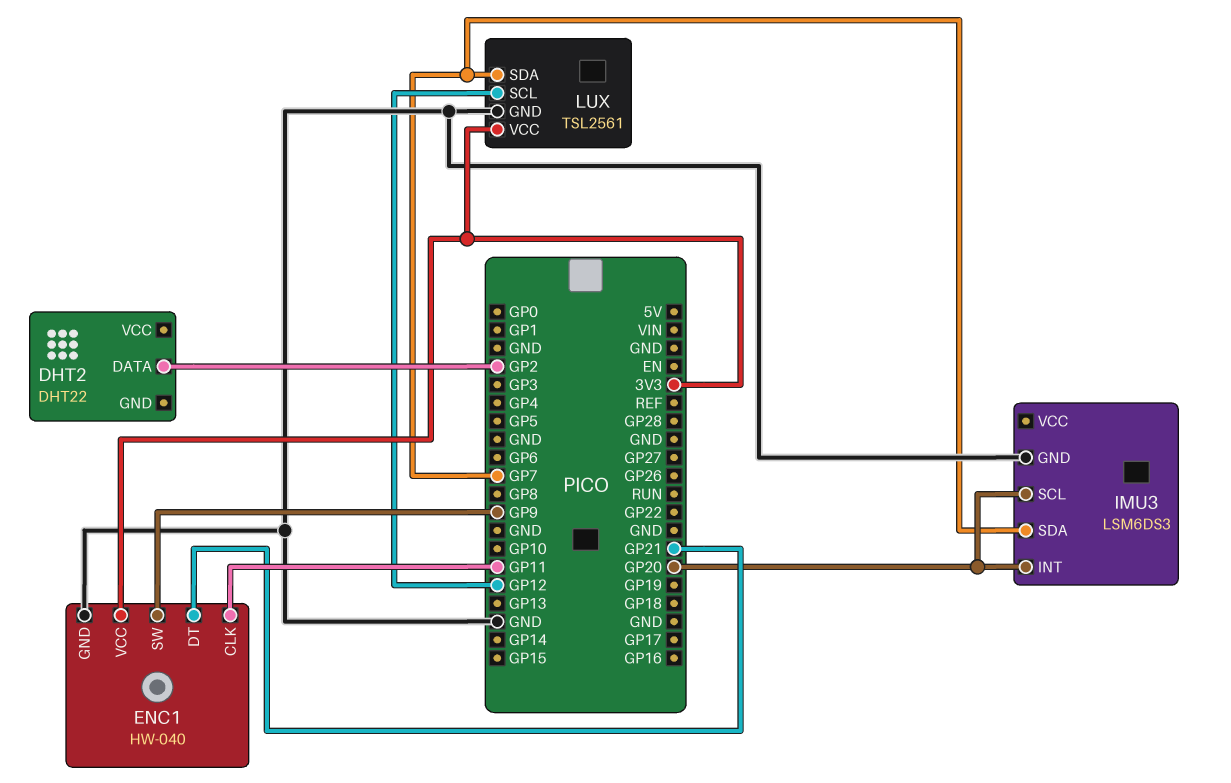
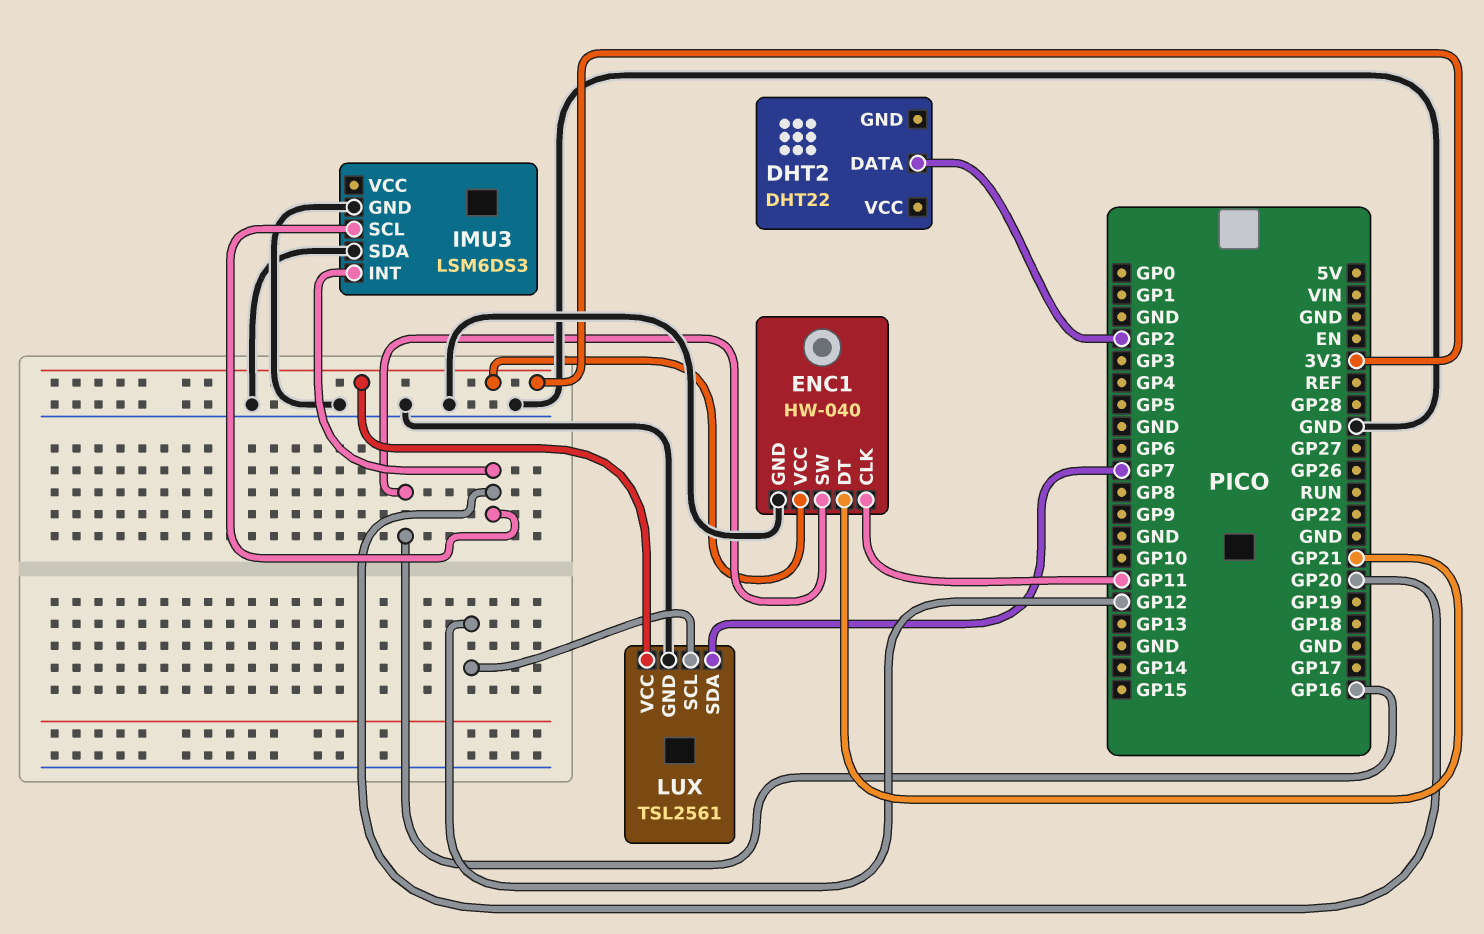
ENC1 pin SW: GP9 -> GP16
IMU3 pin SDA: GP7 -> GND

